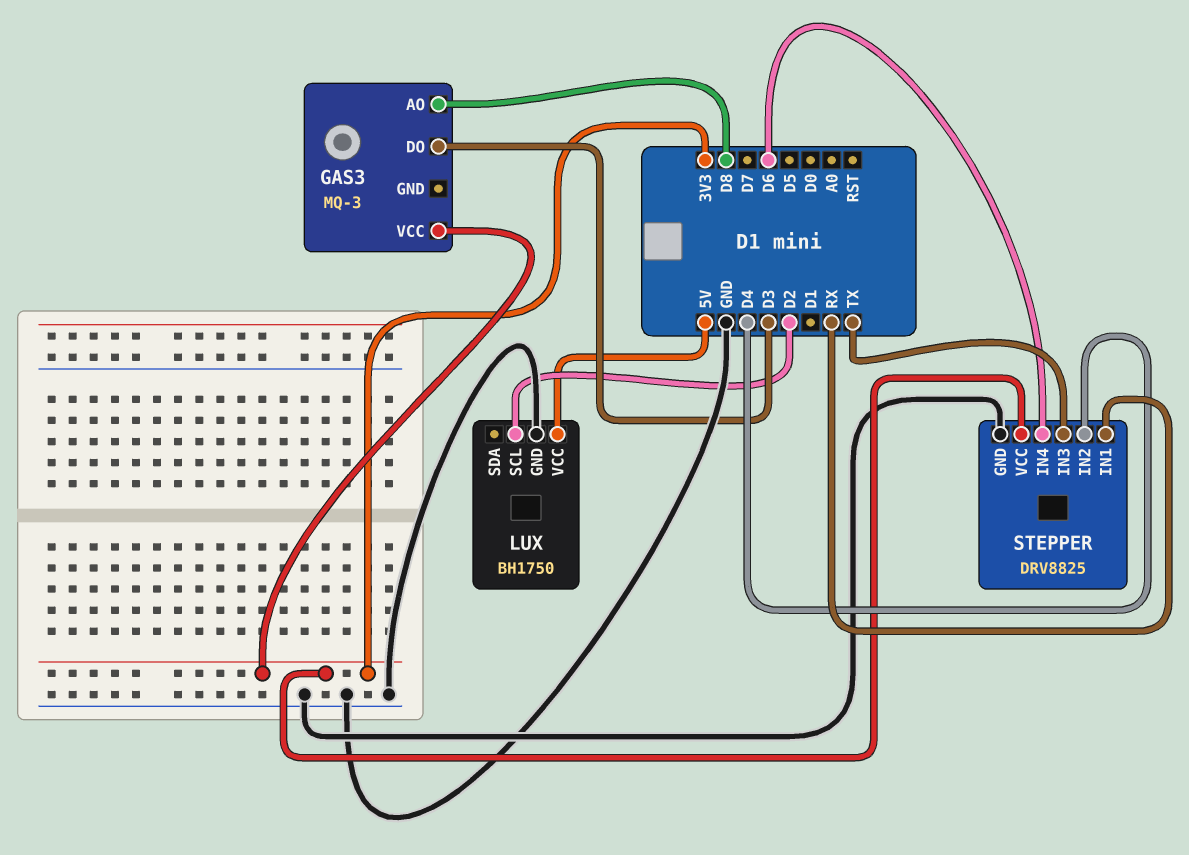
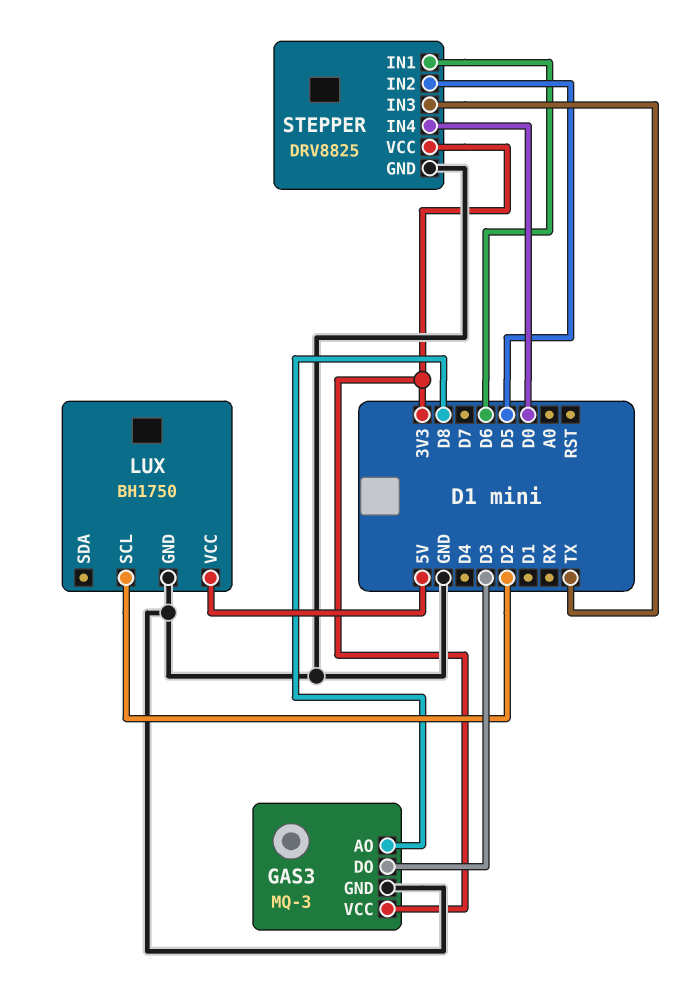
GAS3 pin GND: none -> GND
STEPPER pin IN1: RX -> D6
STEPPER pin IN2: D4 -> D5
STEPPER pin IN4: D6 -> D0

